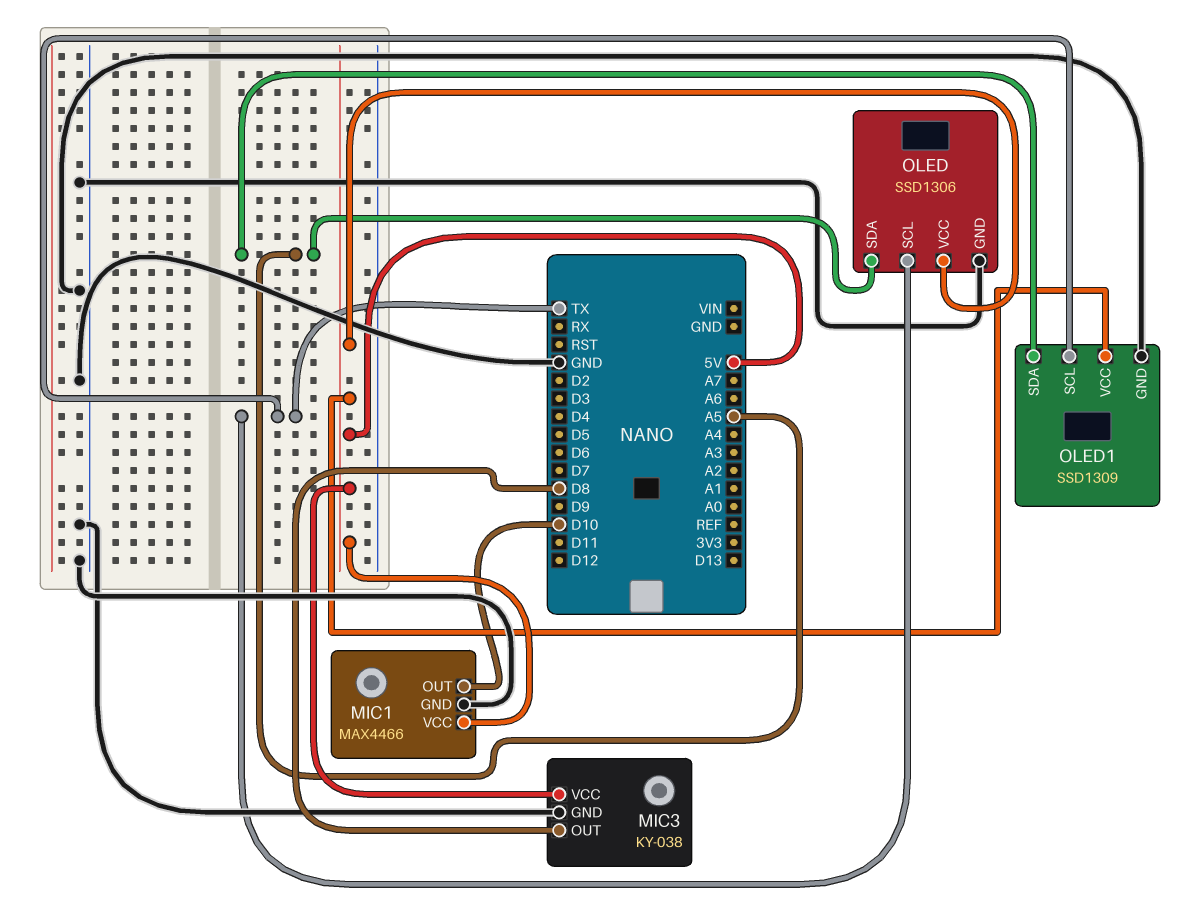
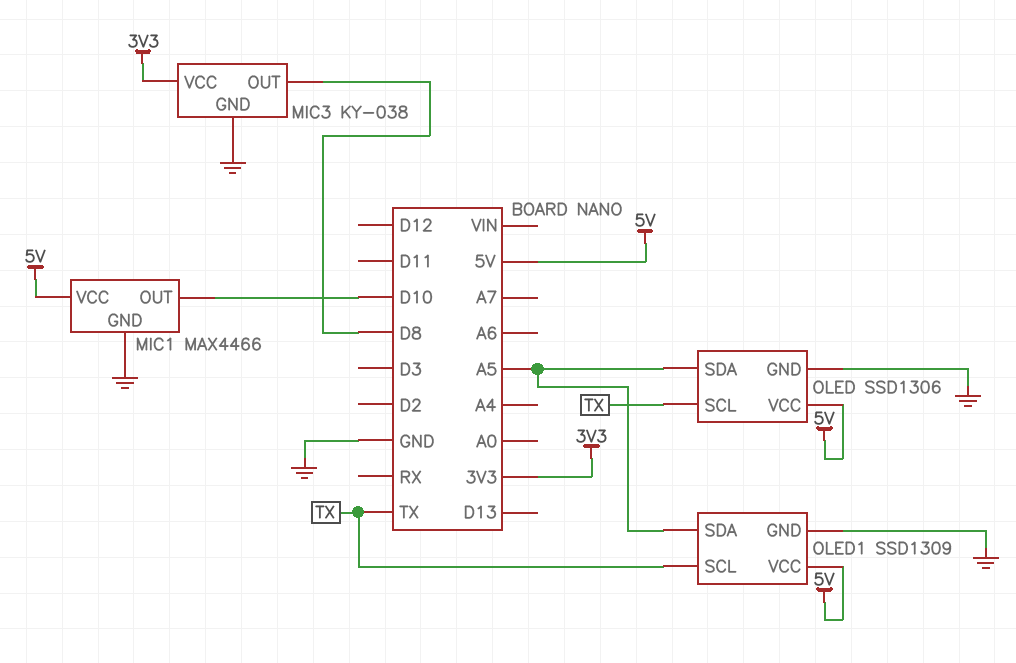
MIC3 pin VCC: 5V -> 3V3

